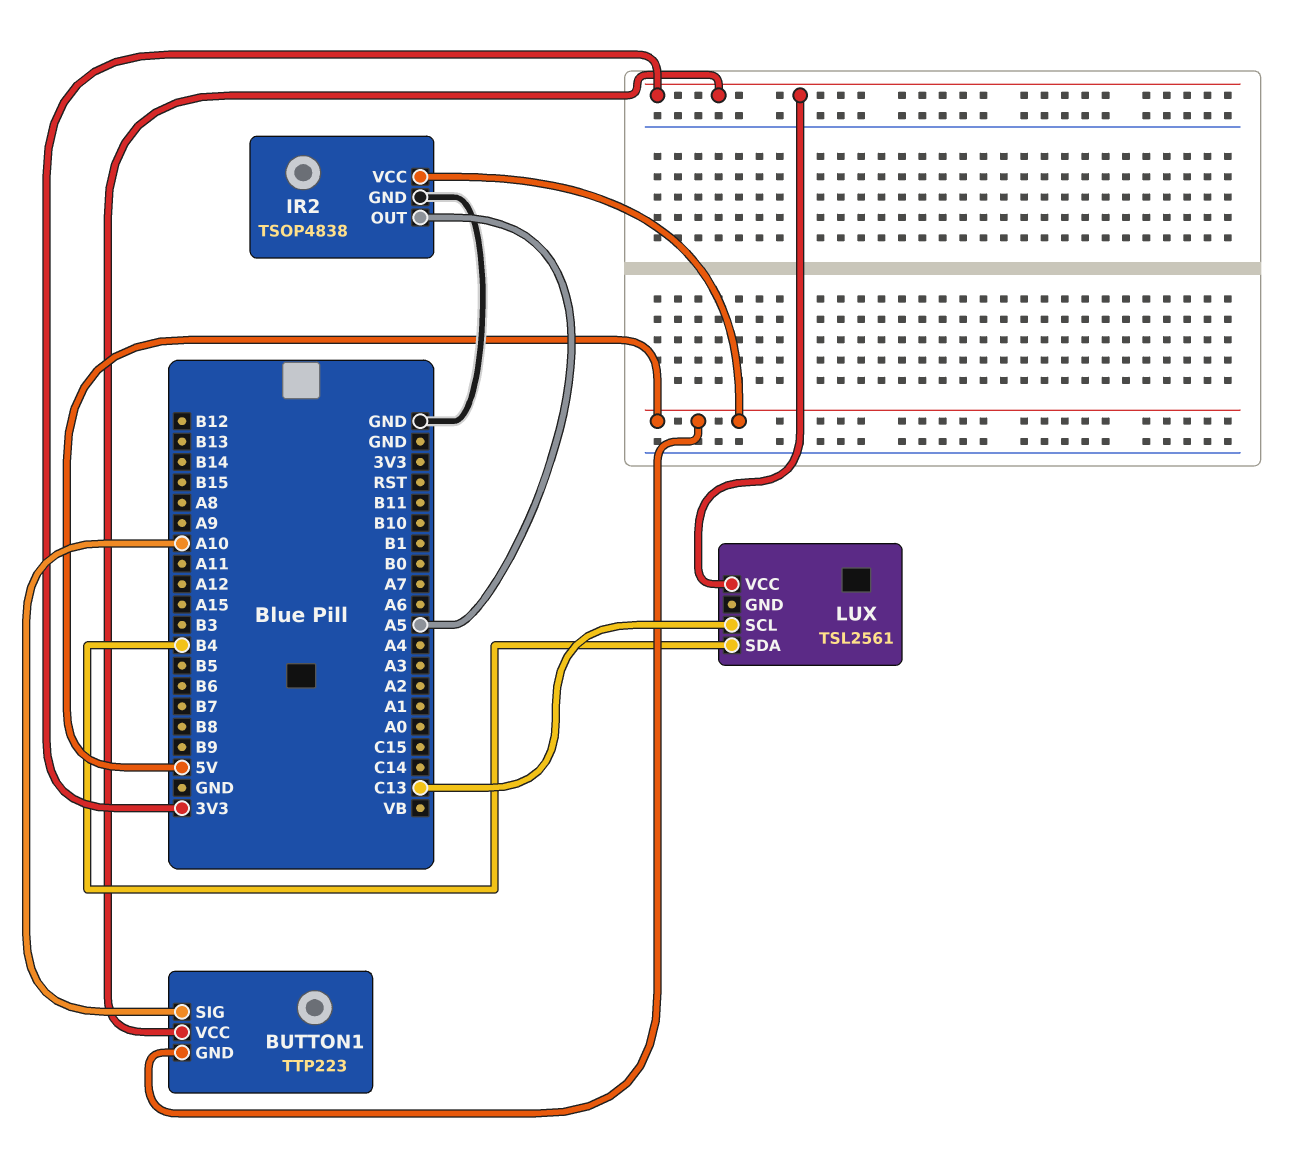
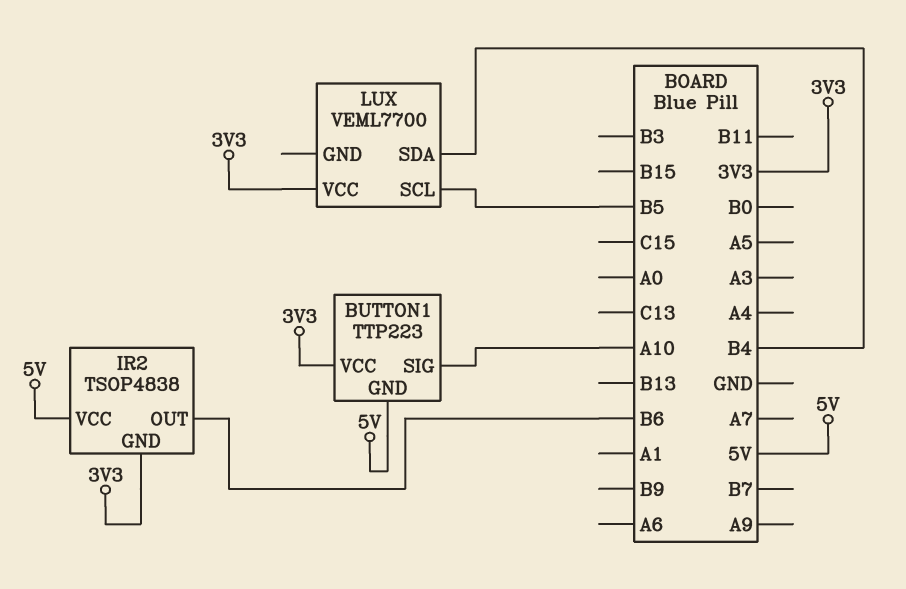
IR2 pin GND: GND -> 3V3
IR2 pin OUT: A5 -> B6
LUX: TSL2561 -> VEML7700
LUX pin SCL: C13 -> B5

